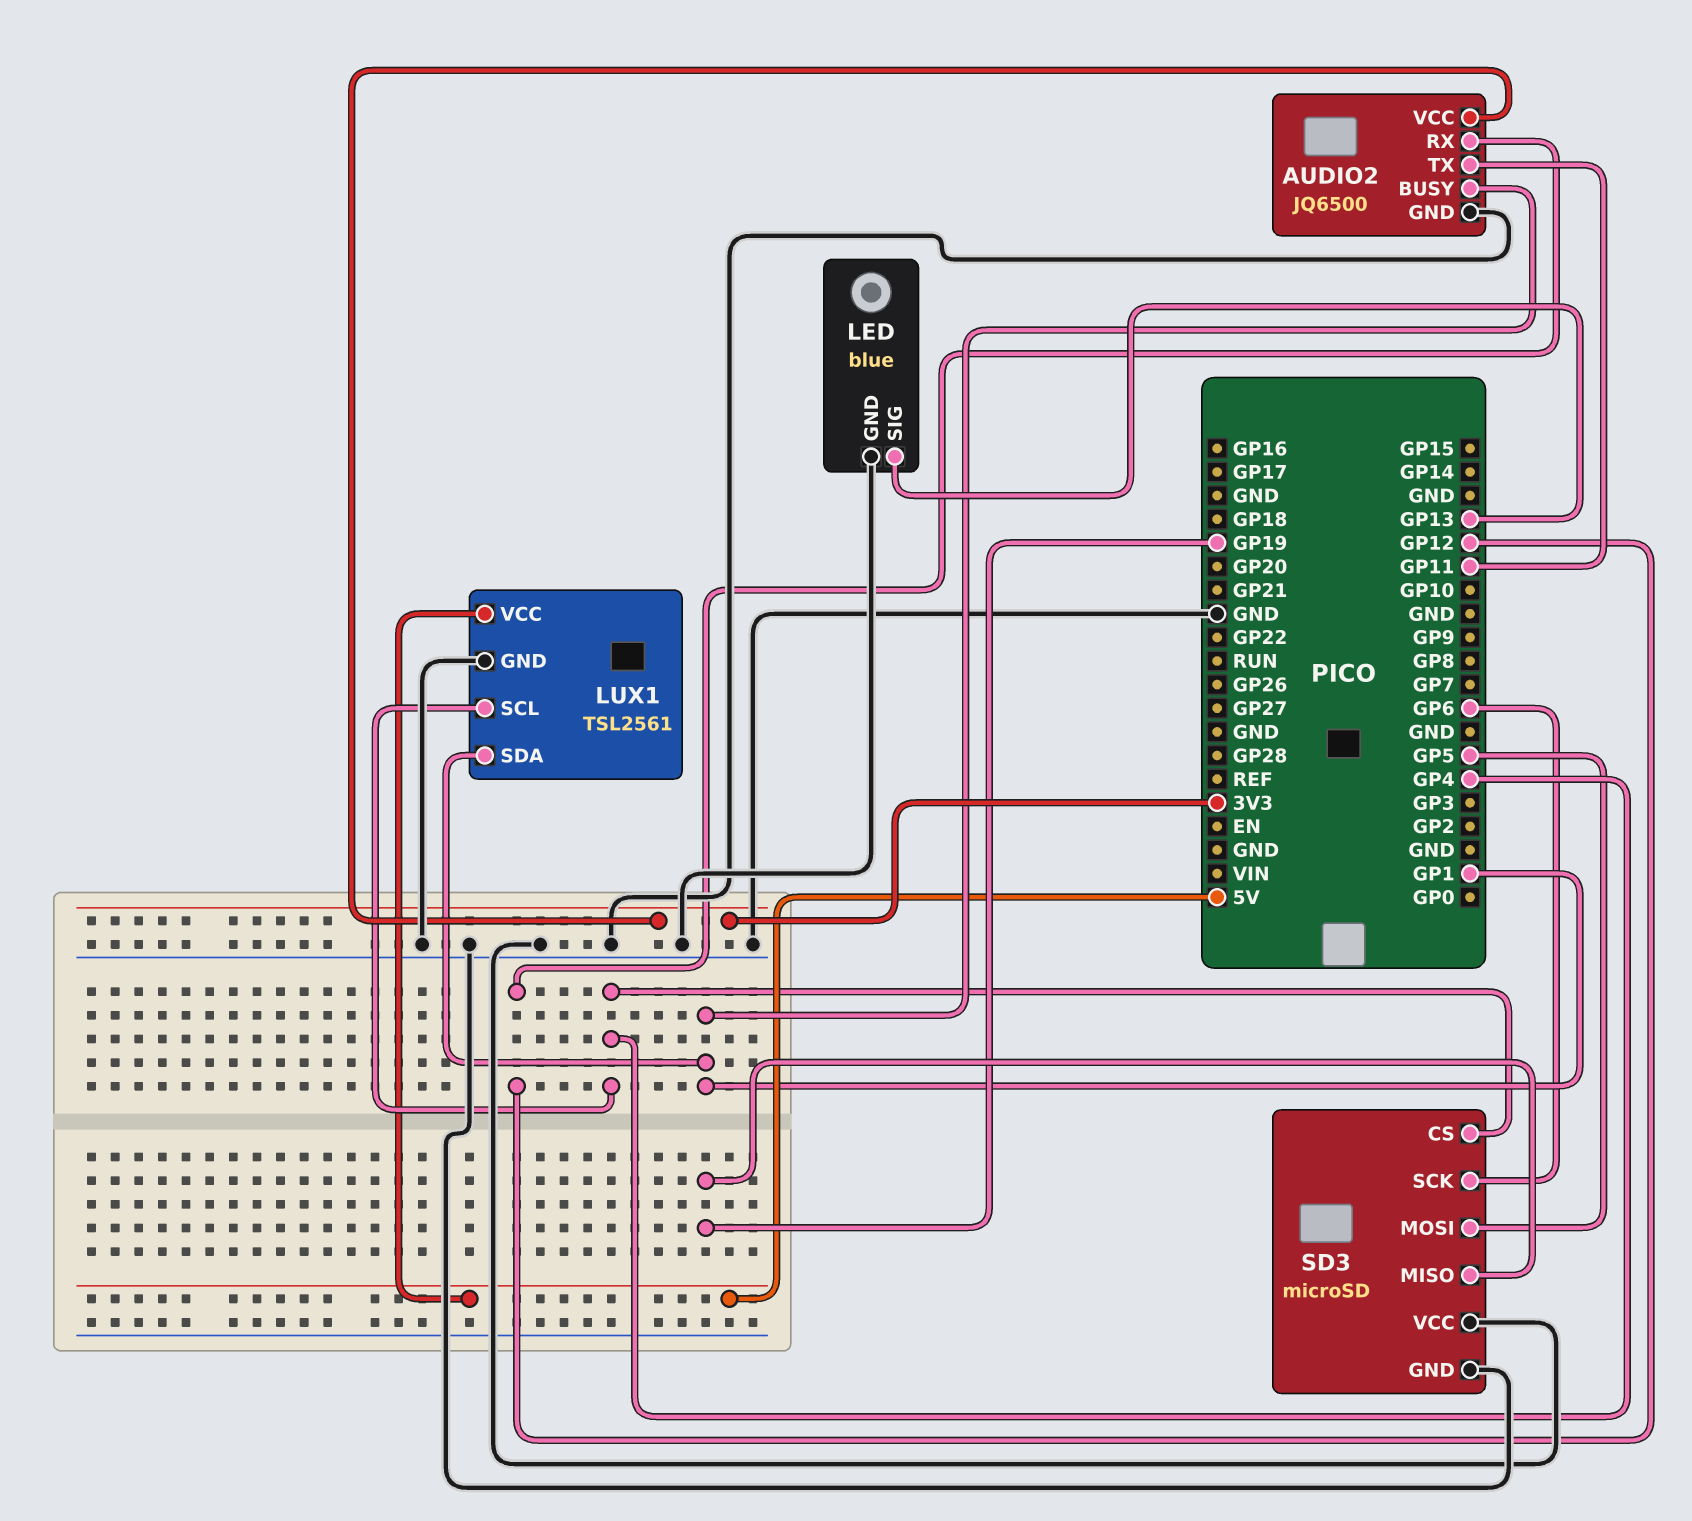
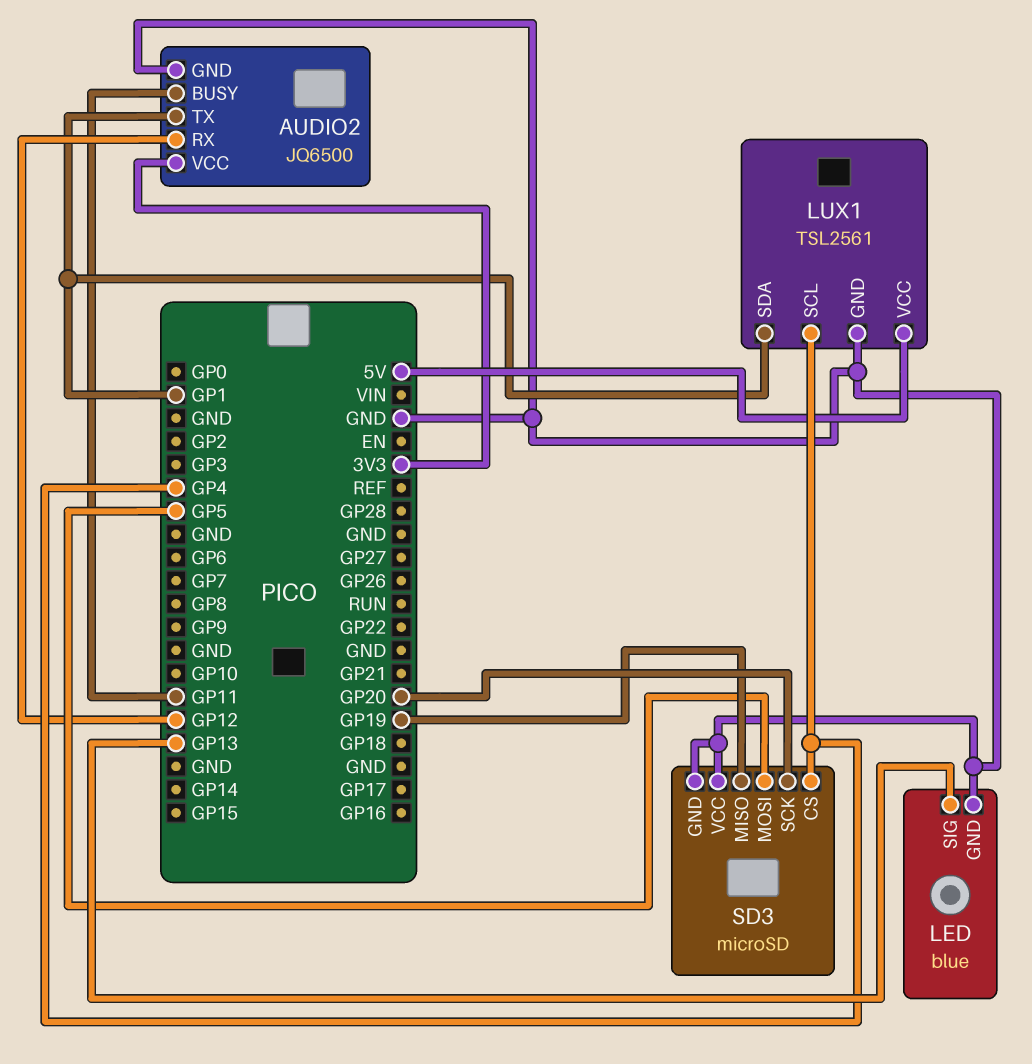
AUDIO2 pin BUSY: GP1 -> GP11
AUDIO2 pin TX: GP11 -> GP1
SD3 pin SCK: GP6 -> GP20

